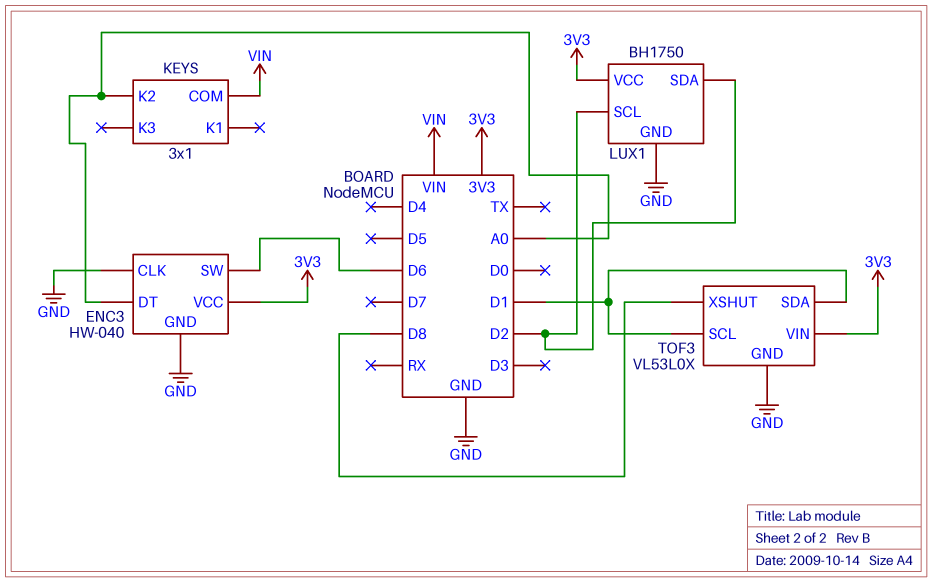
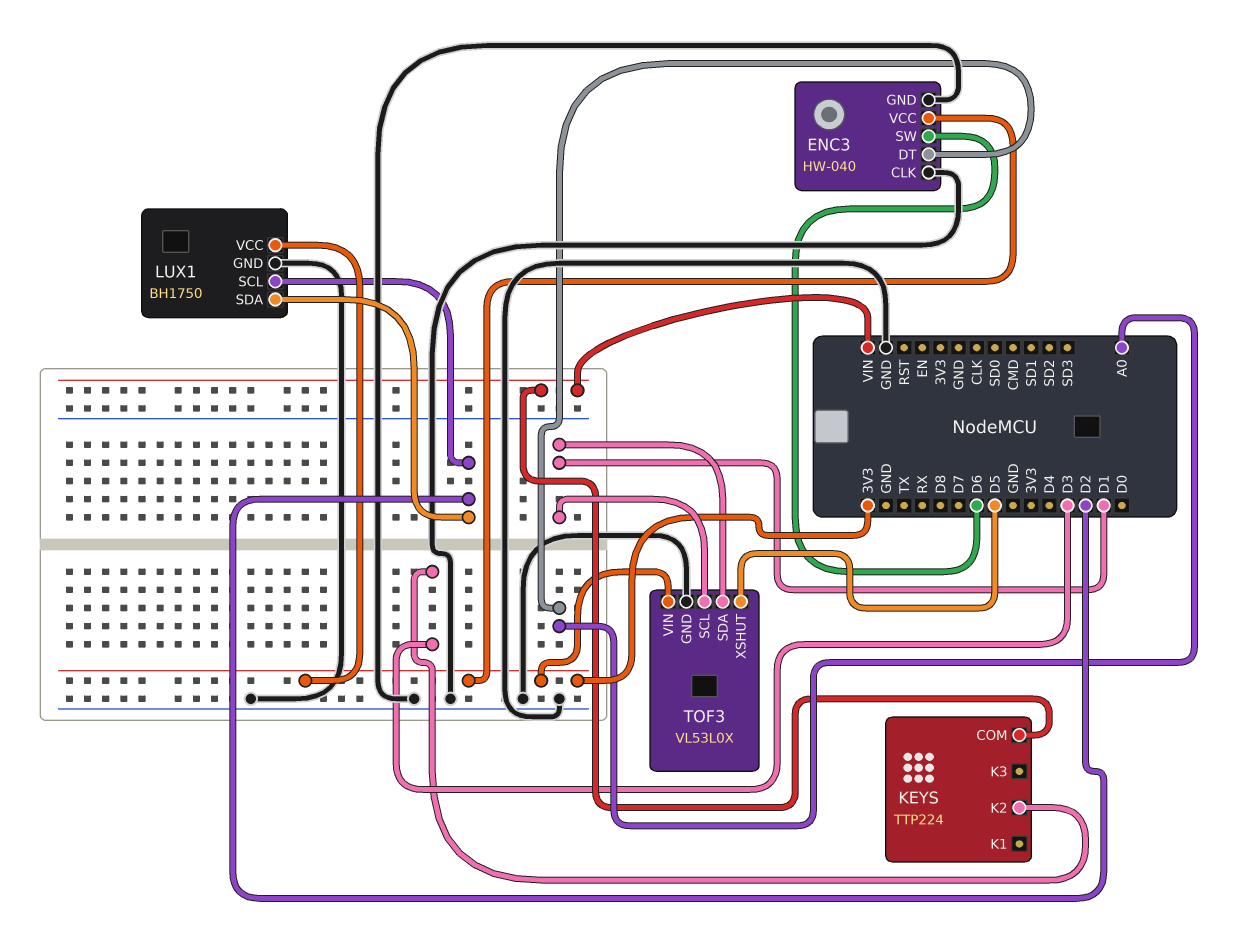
KEYS: 3x1 -> TTP224
KEYS pin K2: A0 -> D3
TOF3 pin XSHUT: D8 -> D5

